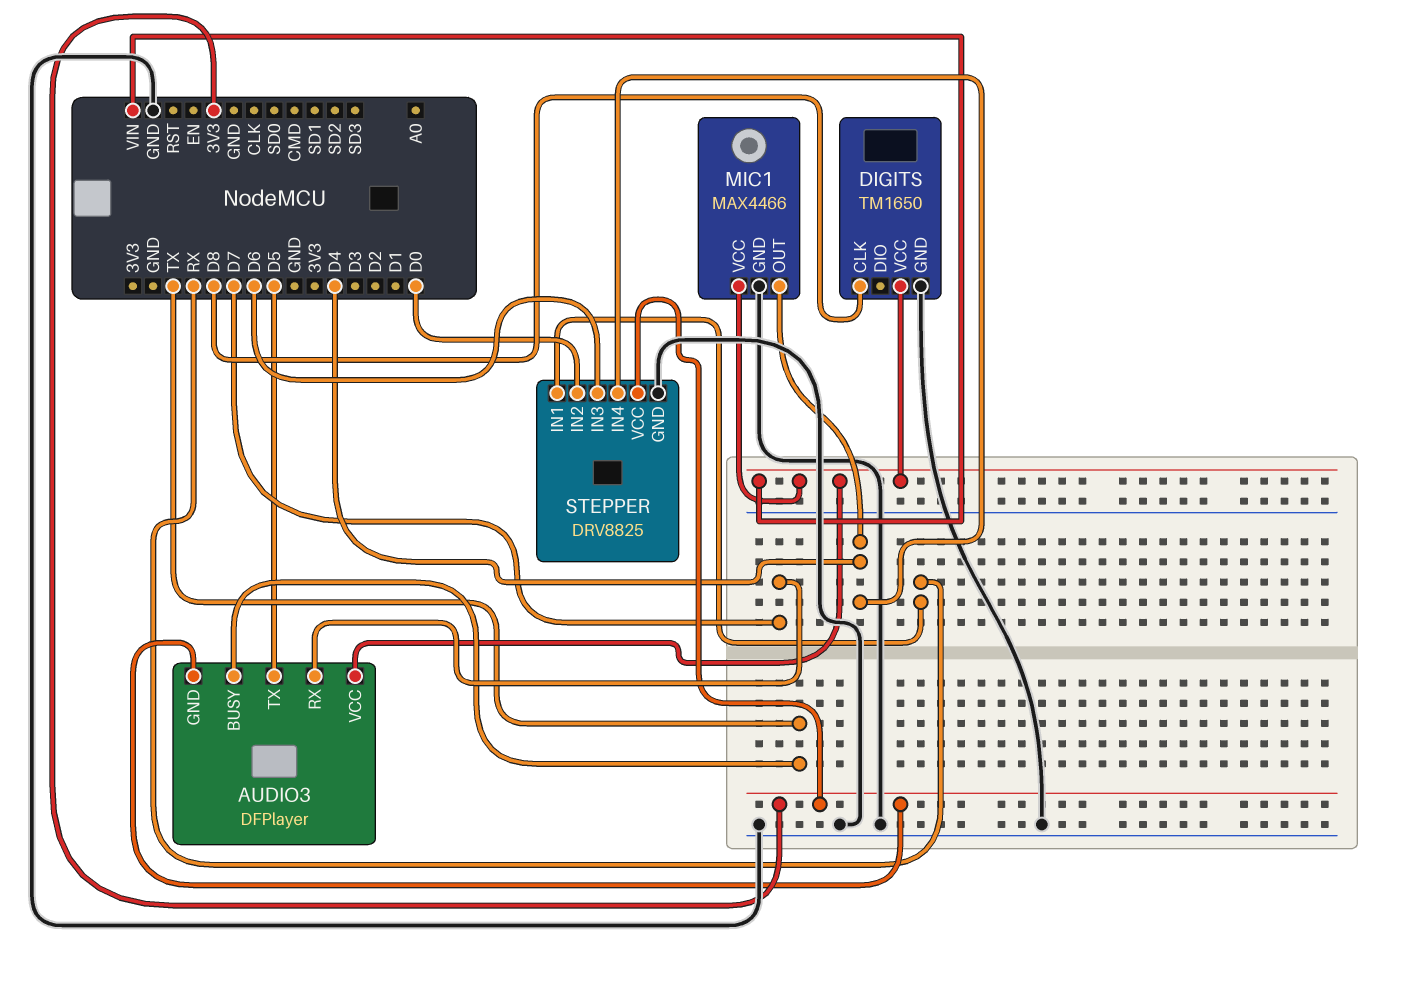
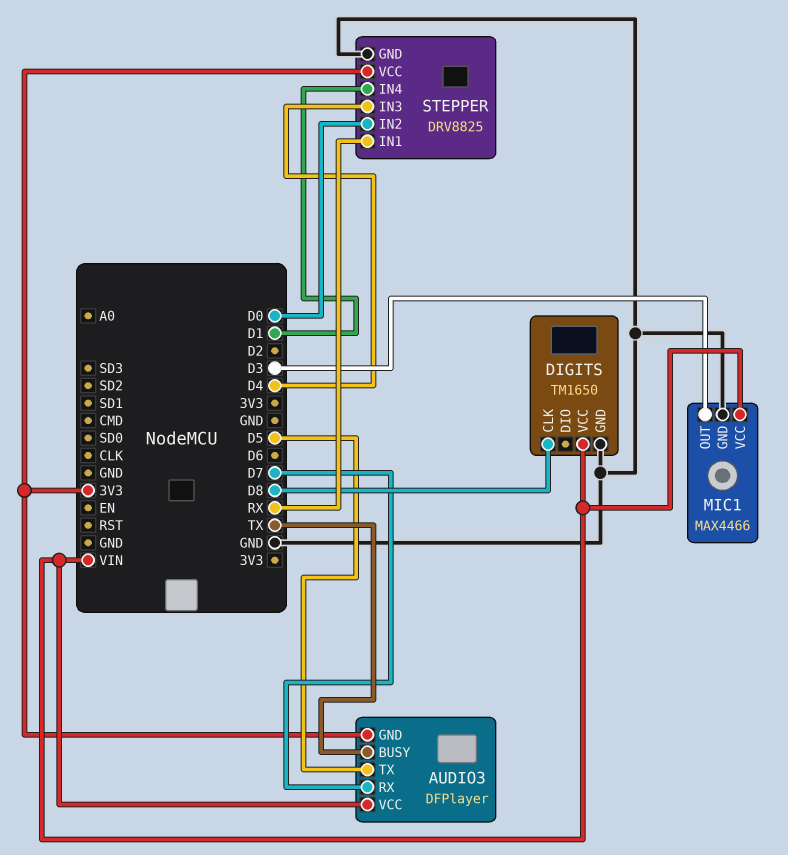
MIC1 pin OUT: D4 -> D3
STEPPER pin IN3: D6 -> D4
STEPPER pin IN4: D4 -> D1

